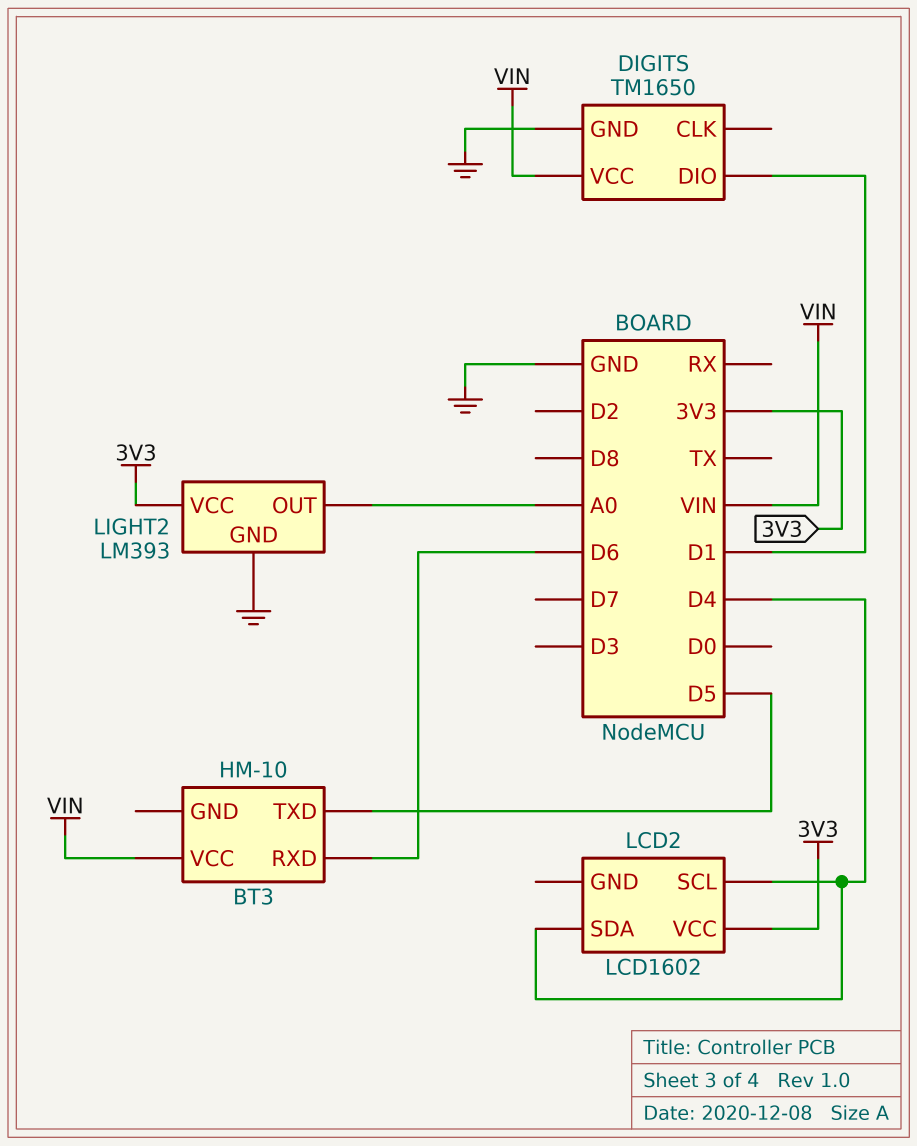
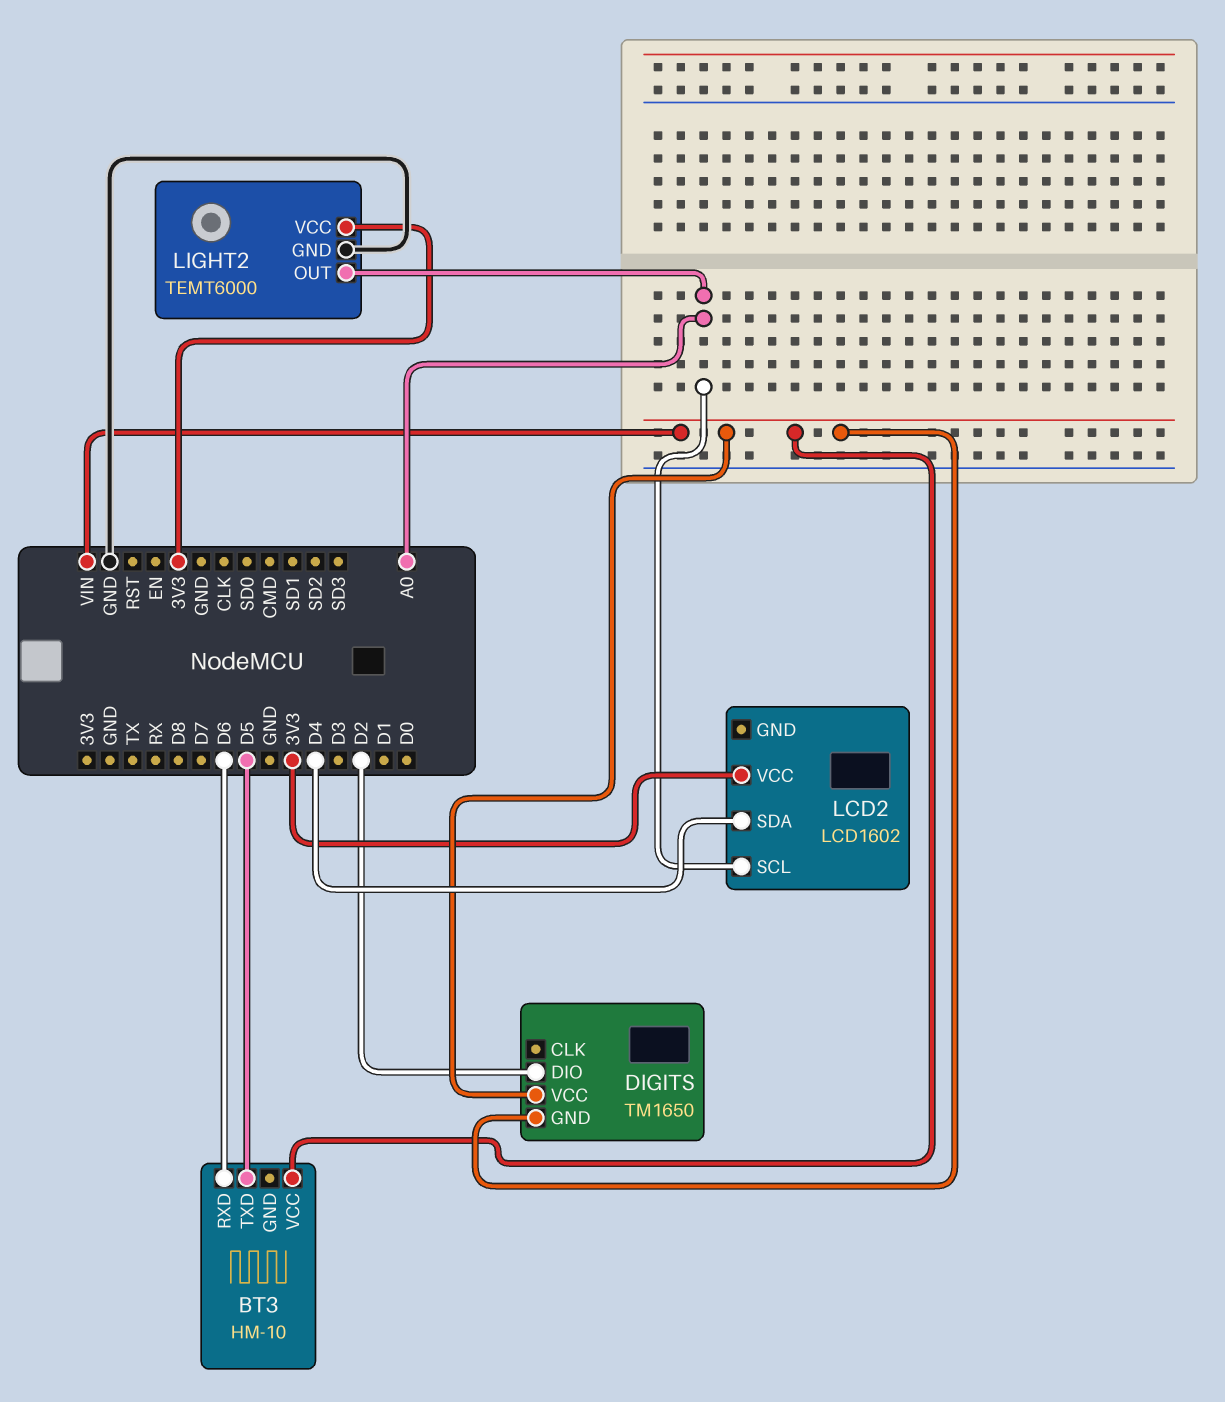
DIGITS pin DIO: D1 -> D2
DIGITS pin GND: GND -> VIN
LCD2 pin SCL: D4 -> A0
LIGHT2: LM393 -> TEMT6000

